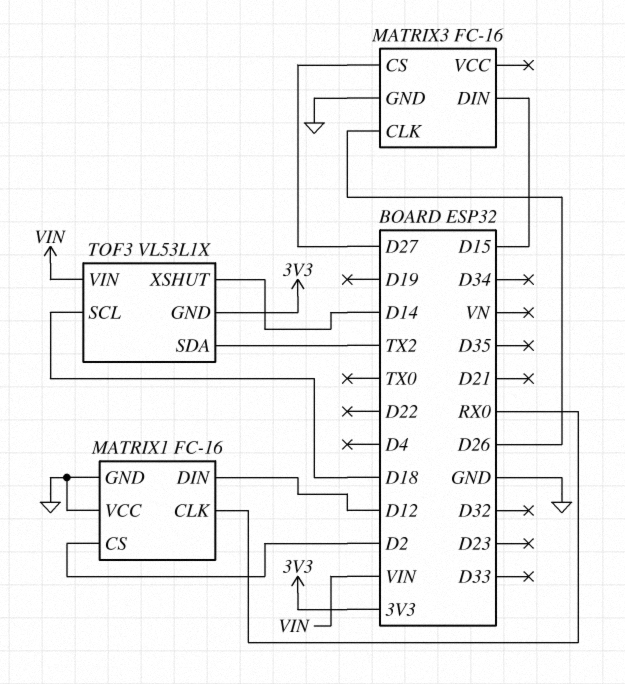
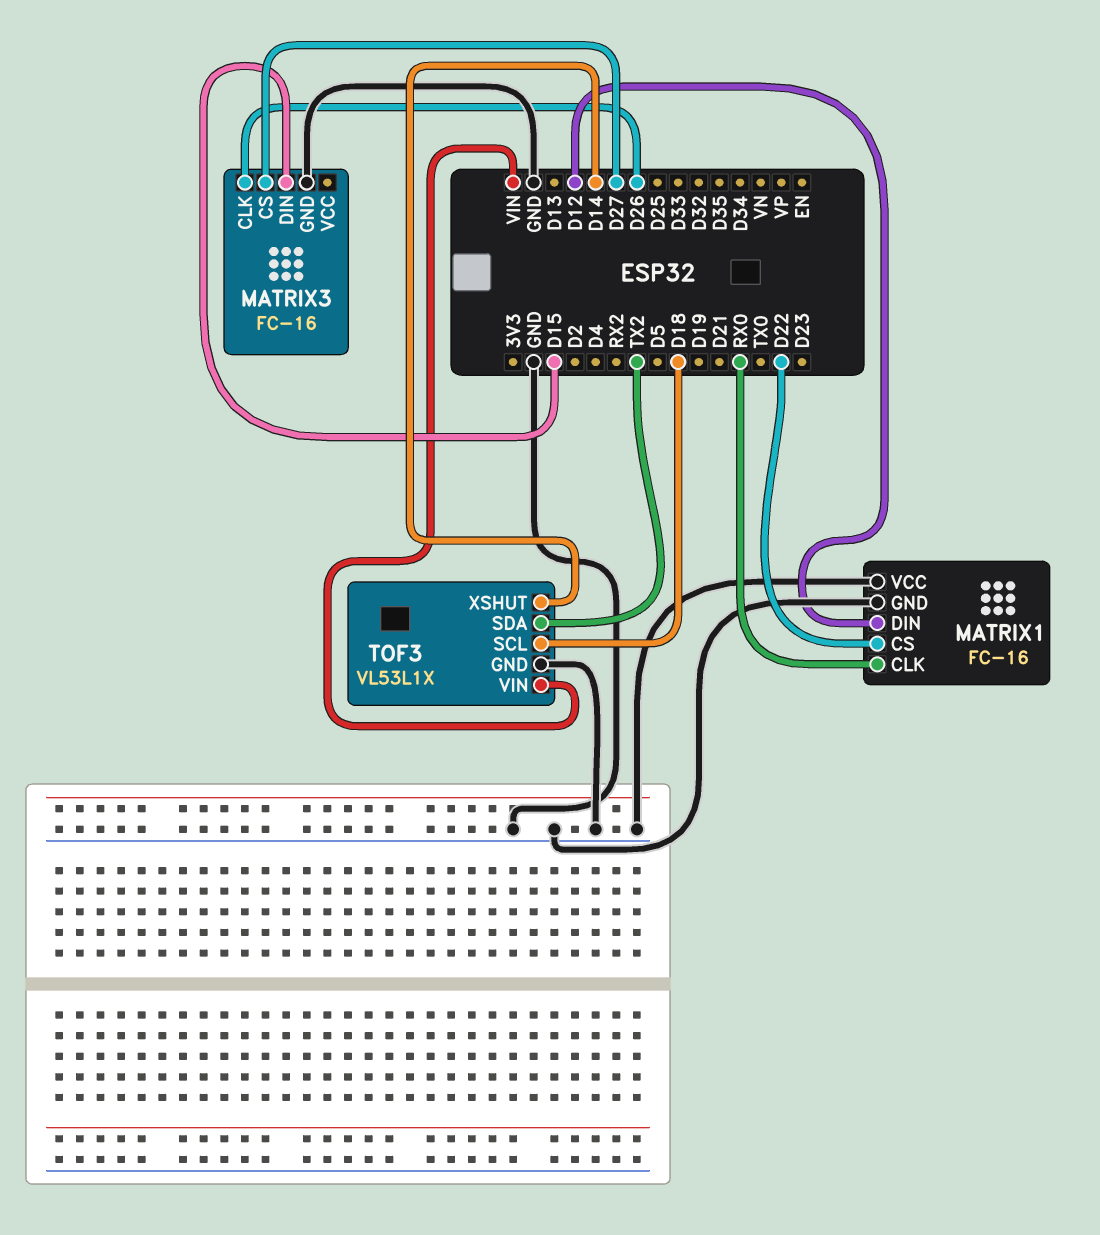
MATRIX1 pin CS: D2 -> D22
TOF3 pin GND: 3V3 -> GND

